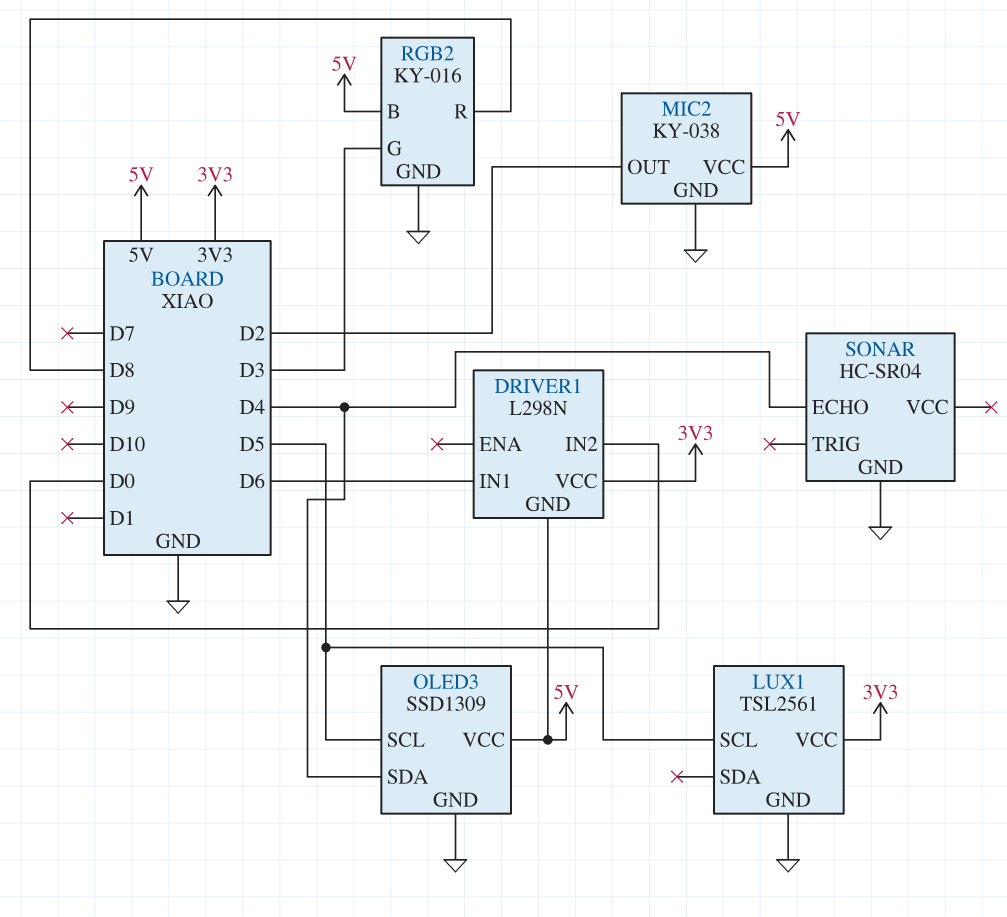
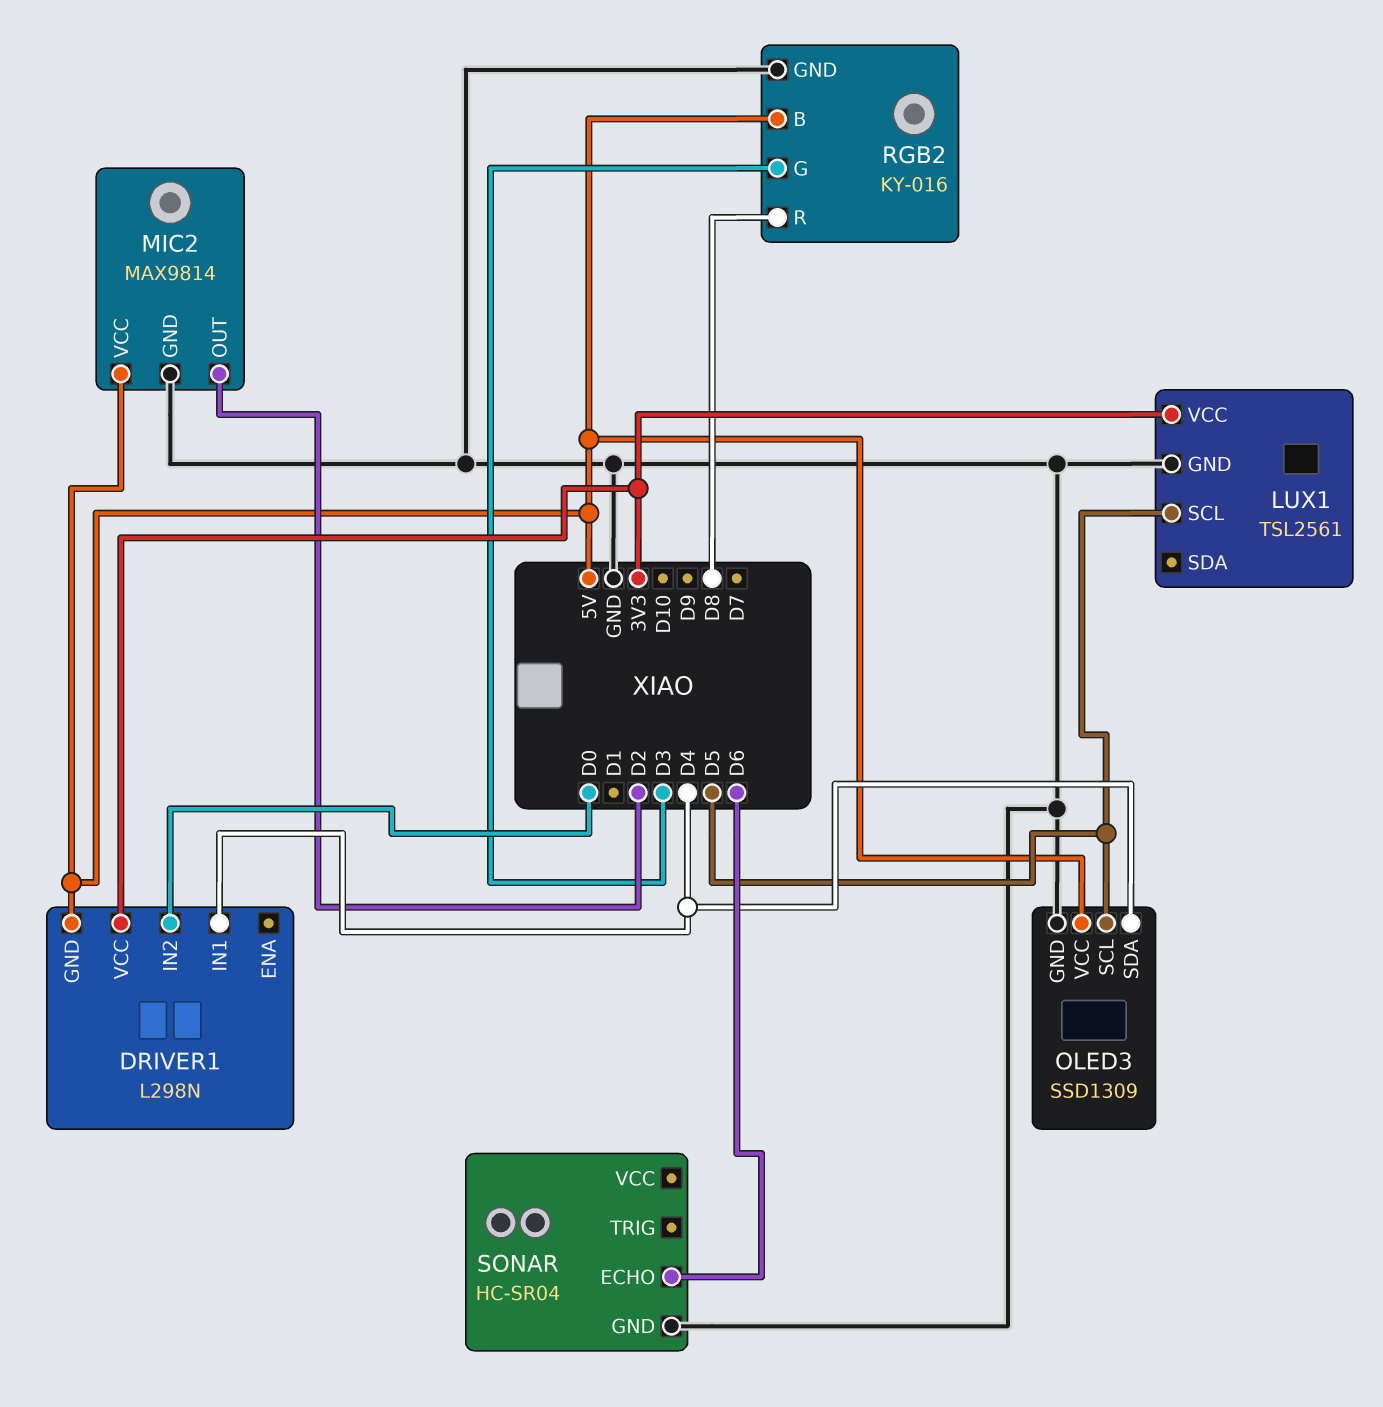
DRIVER1 pin IN1: D6 -> D4
MIC2: KY-038 -> MAX9814
SONAR pin ECHO: D4 -> D6

